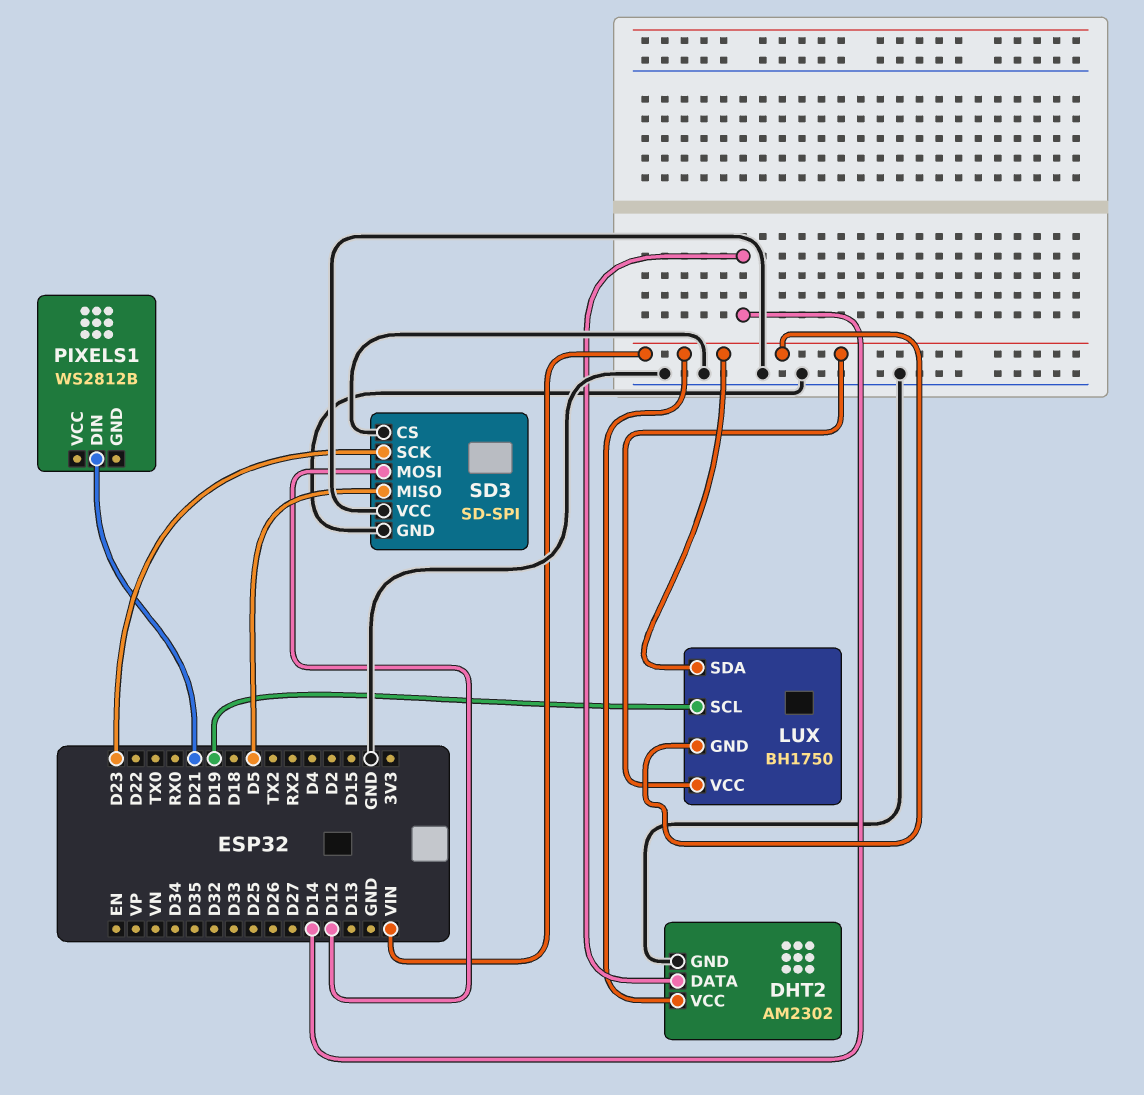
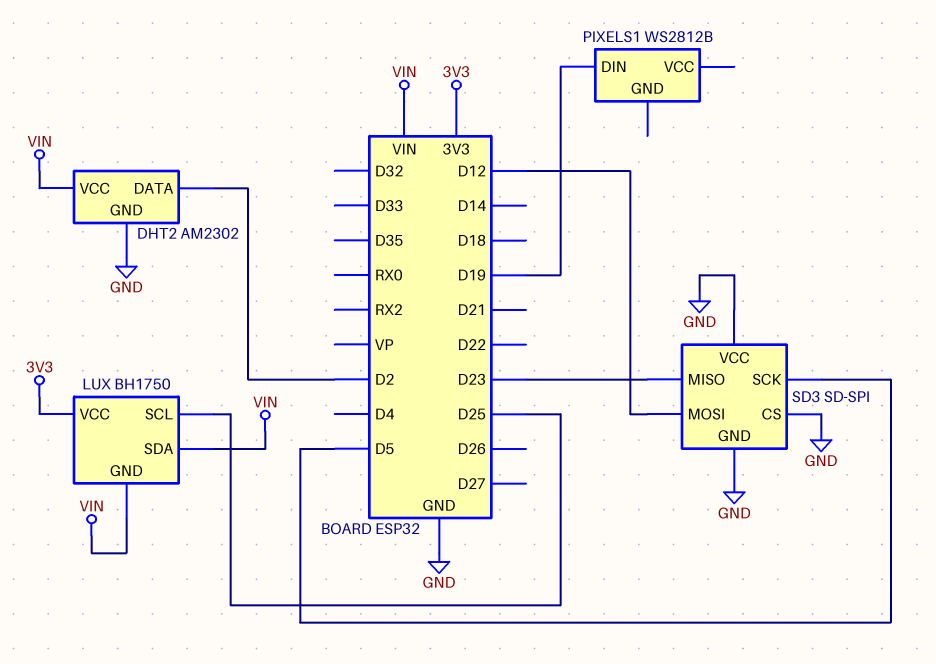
DHT2 pin DATA: D14 -> D2
LUX pin SCL: D19 -> D25
LUX pin VCC: VIN -> 3V3
PIXELS1 pin DIN: D21 -> D19
SD3 pin MISO: D5 -> D23
SD3 pin SCK: D23 -> D5

